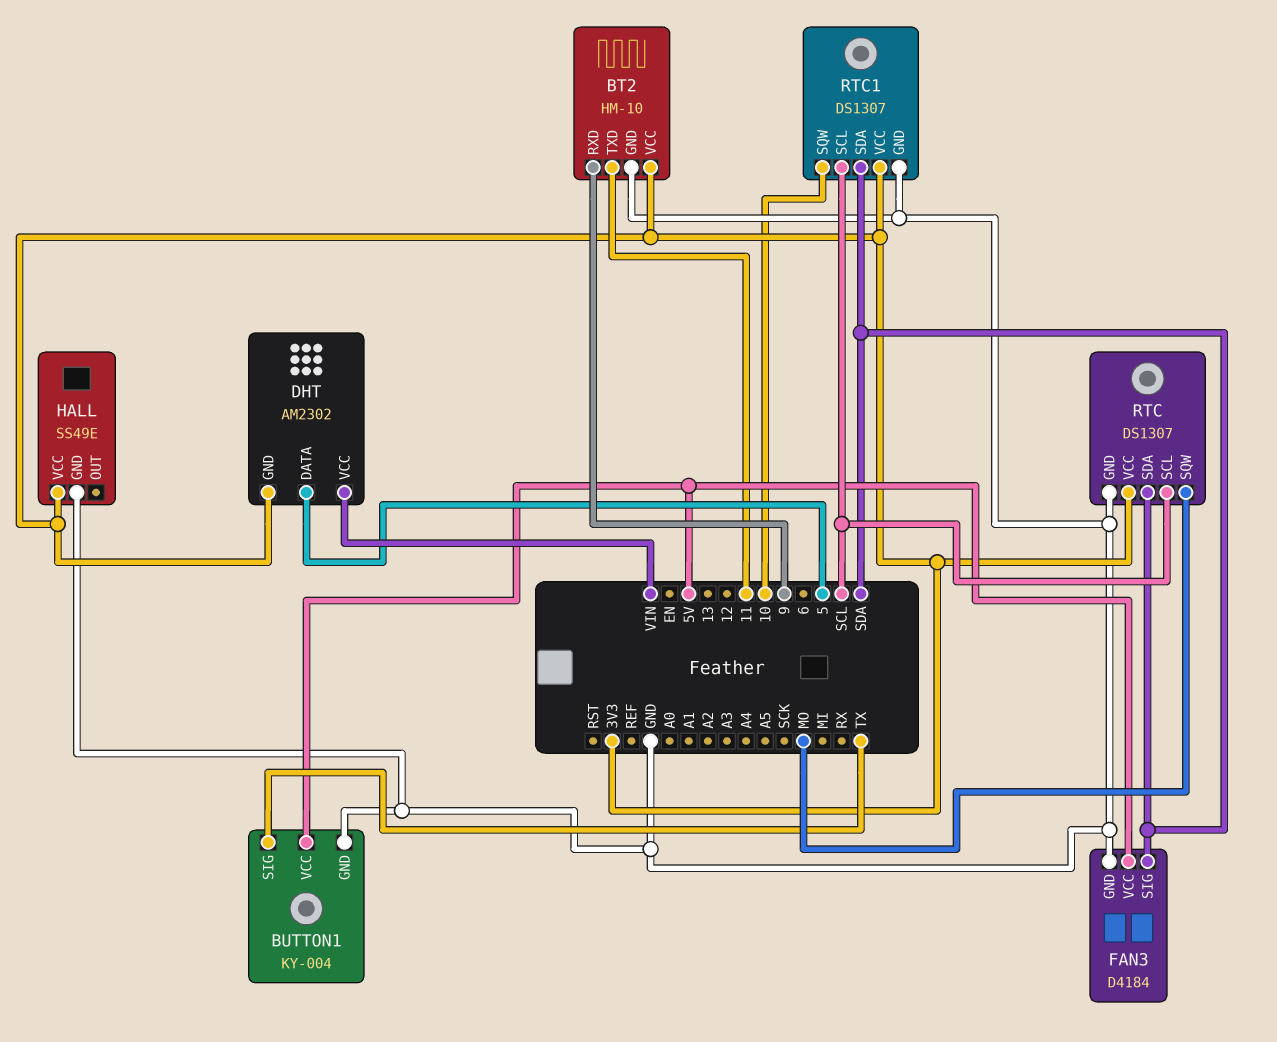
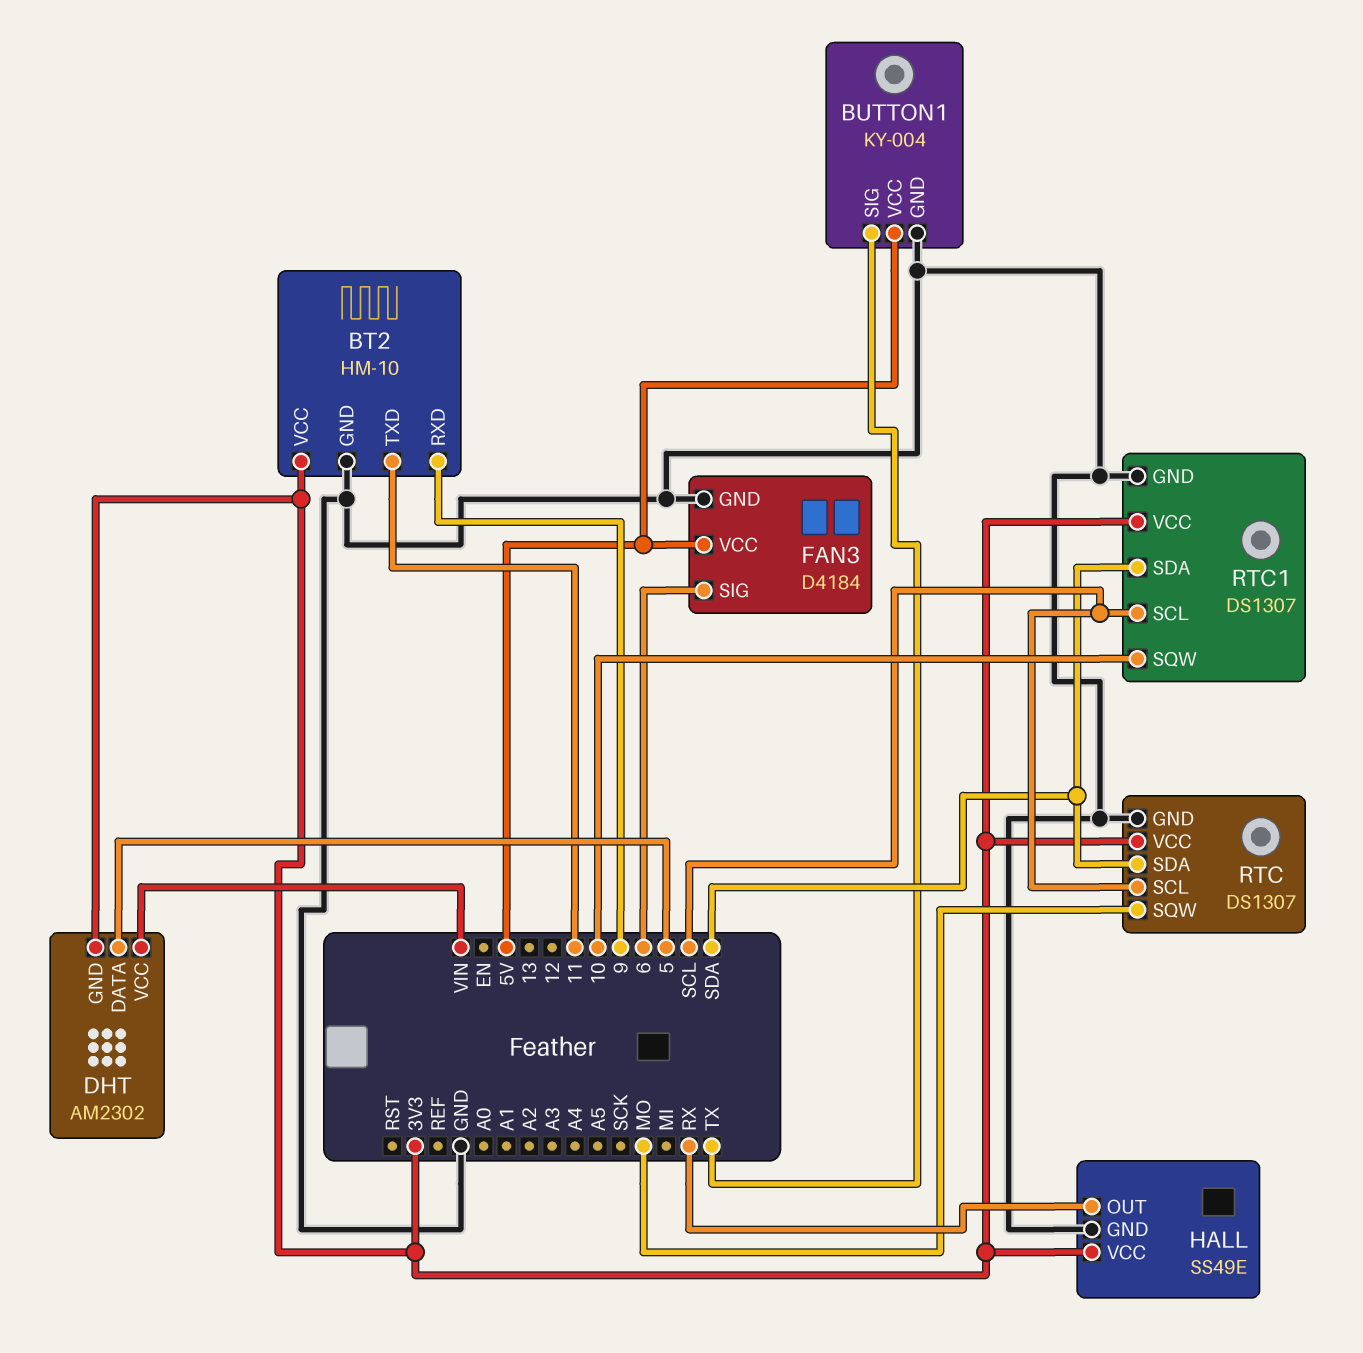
FAN3 pin SIG: SDA -> 6
HALL pin OUT: none -> RX

